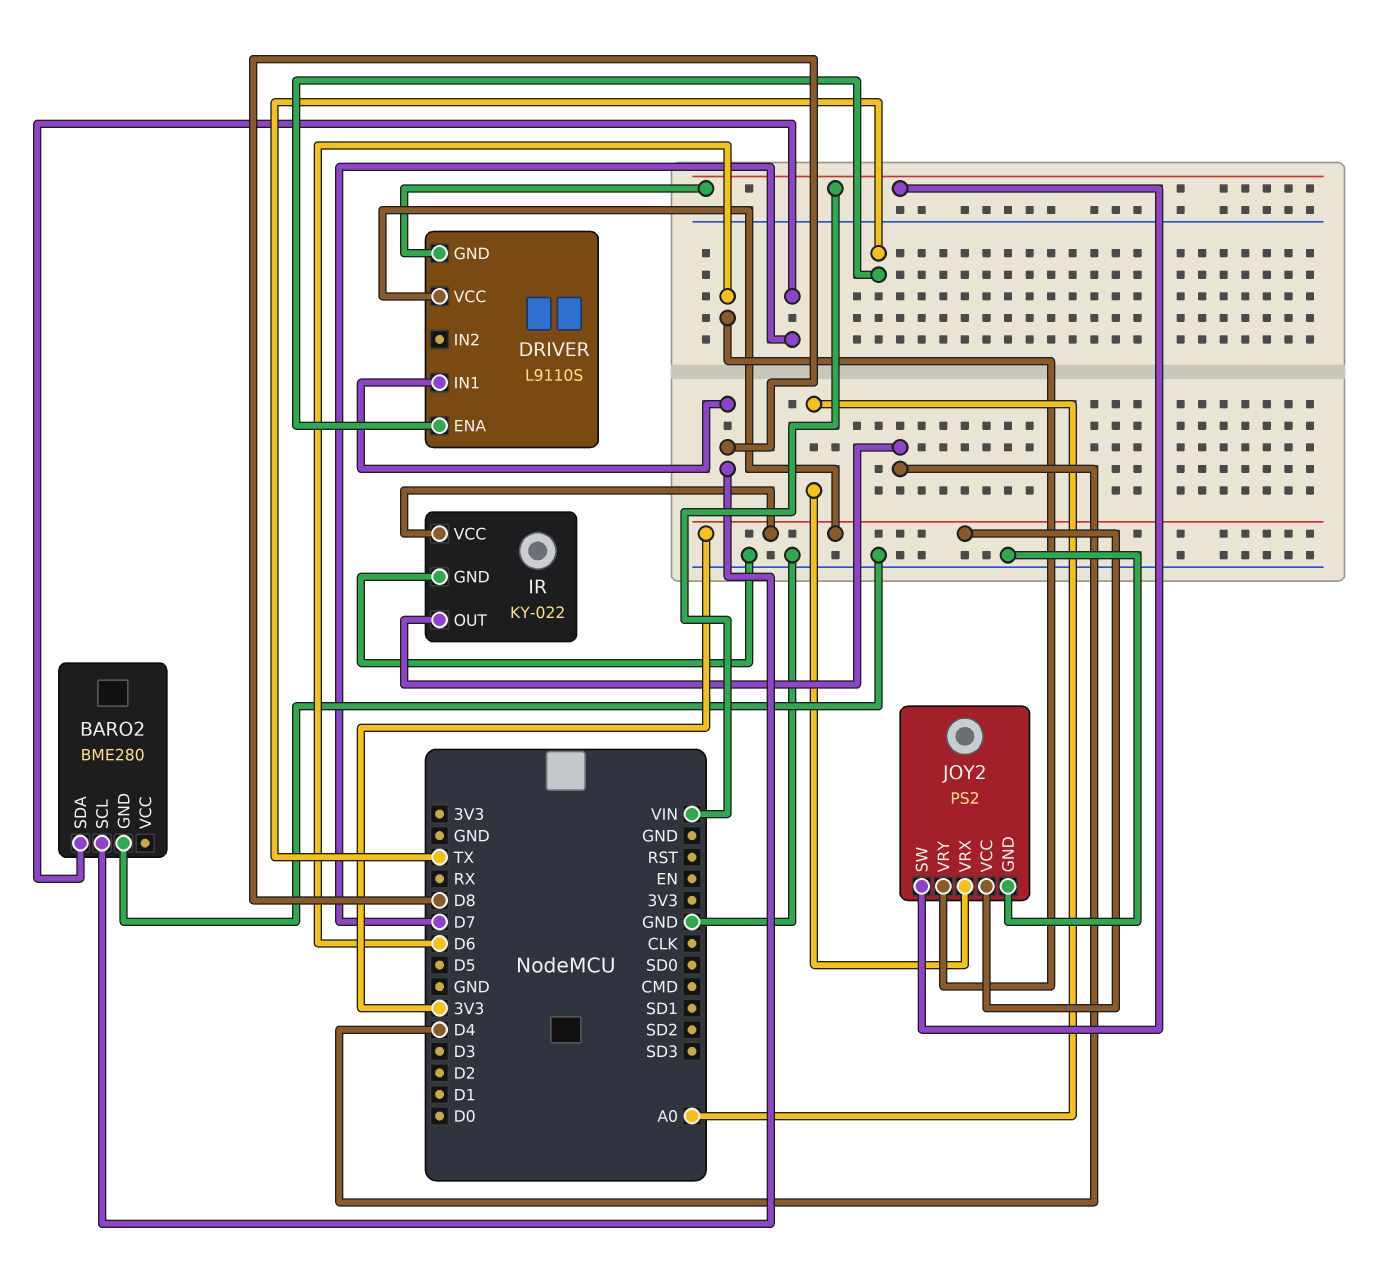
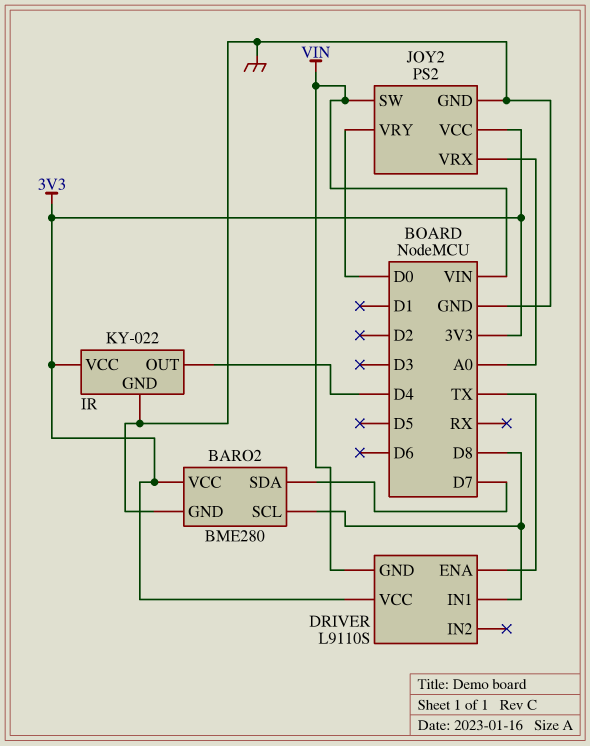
BARO2 pin VCC: none -> 3V3
JOY2 pin VRY: D6 -> D0

